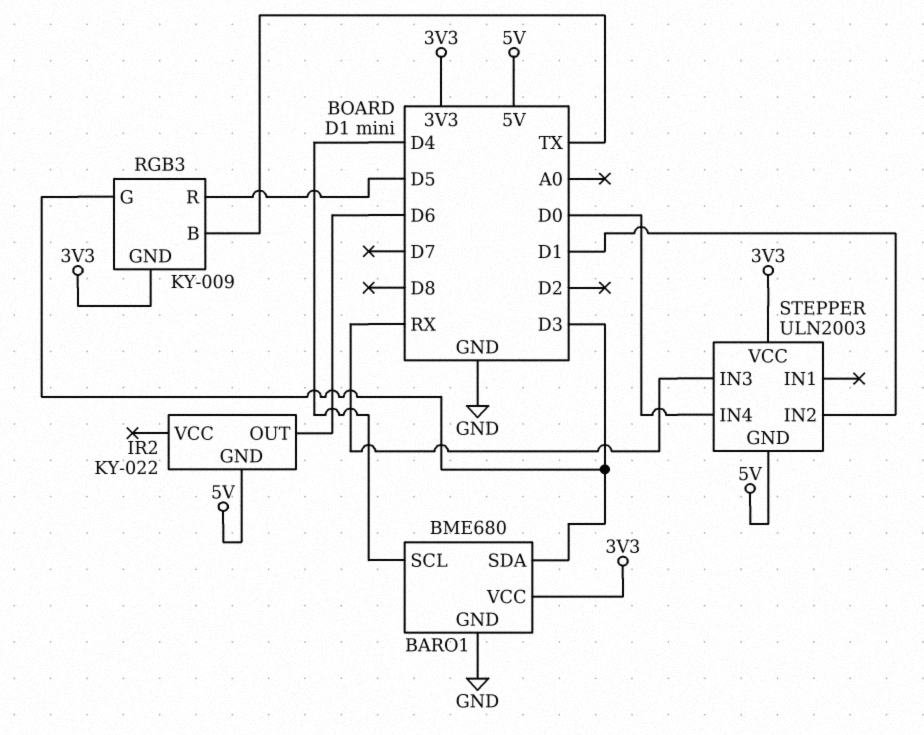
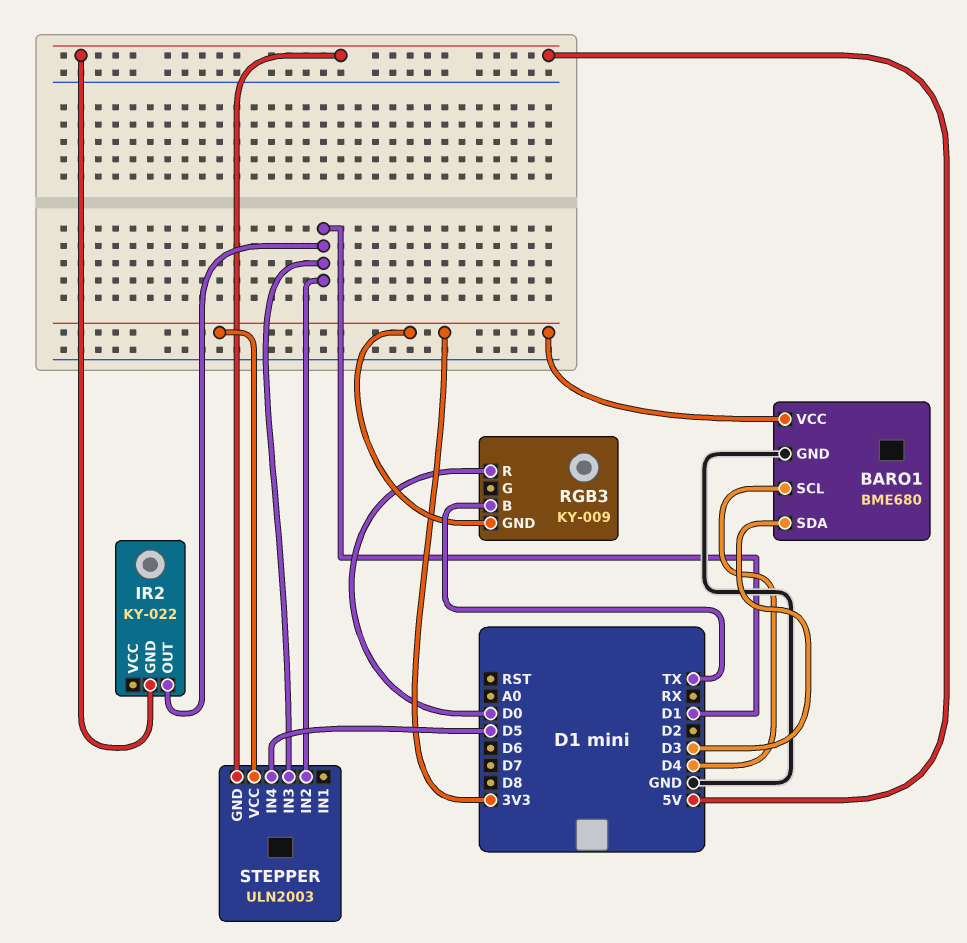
IR2 pin OUT: D6 -> D1
RGB3 pin G: D3 -> none
RGB3 pin R: D5 -> D0
STEPPER pin IN3: RX -> D1
STEPPER pin IN4: D0 -> D5

